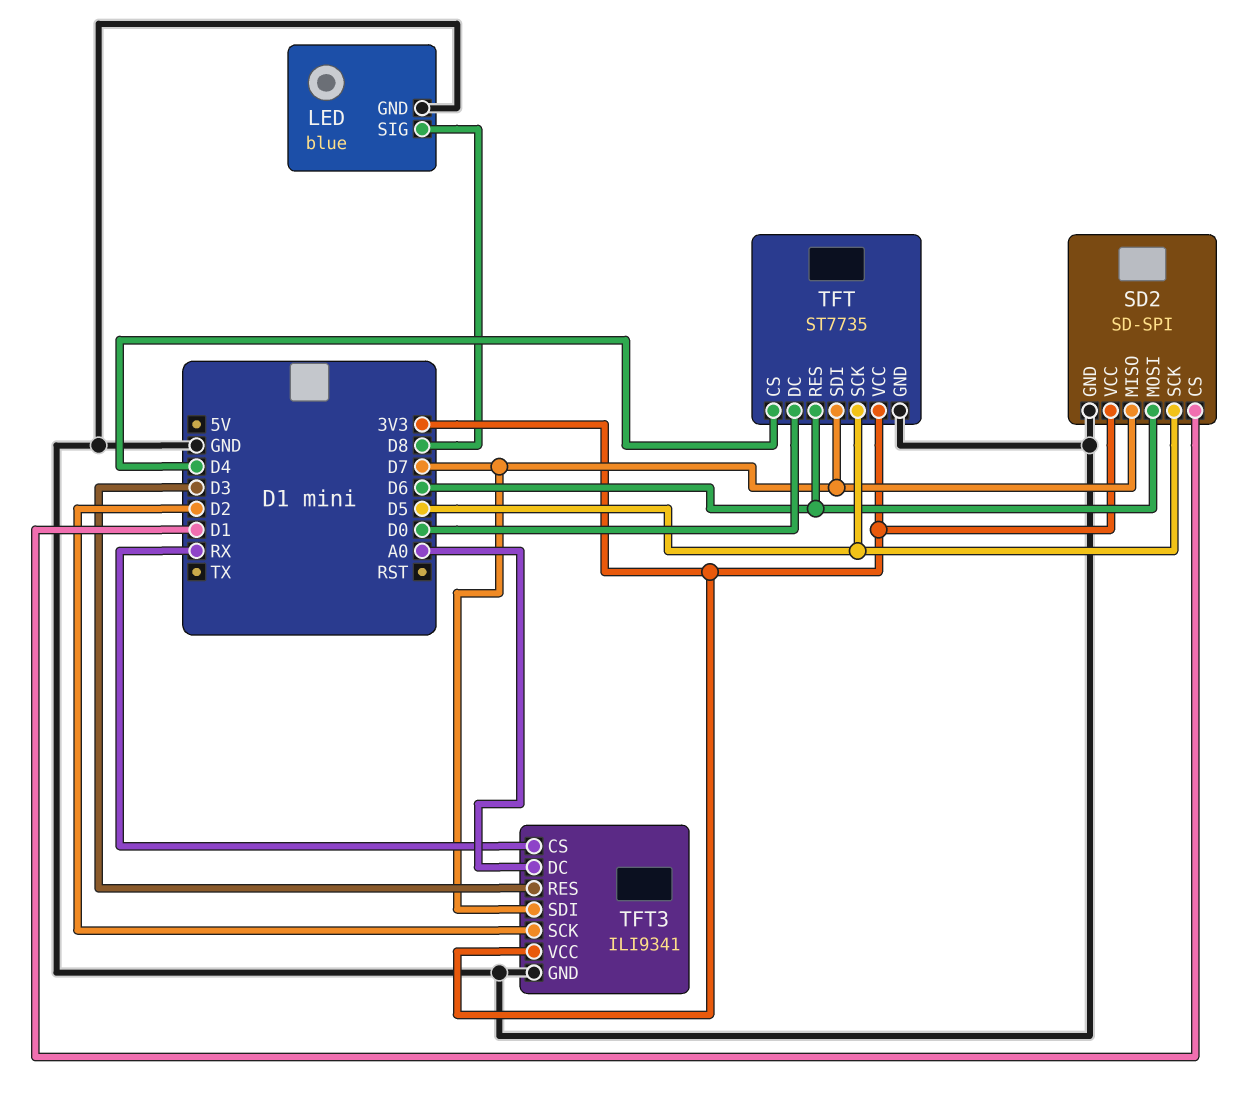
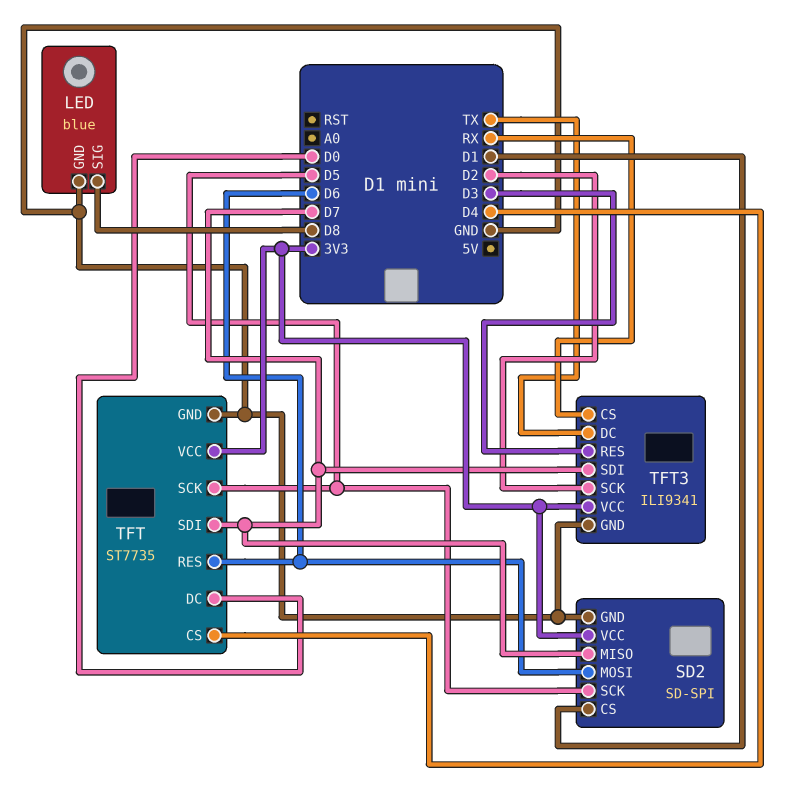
TFT3 pin DC: A0 -> TX

